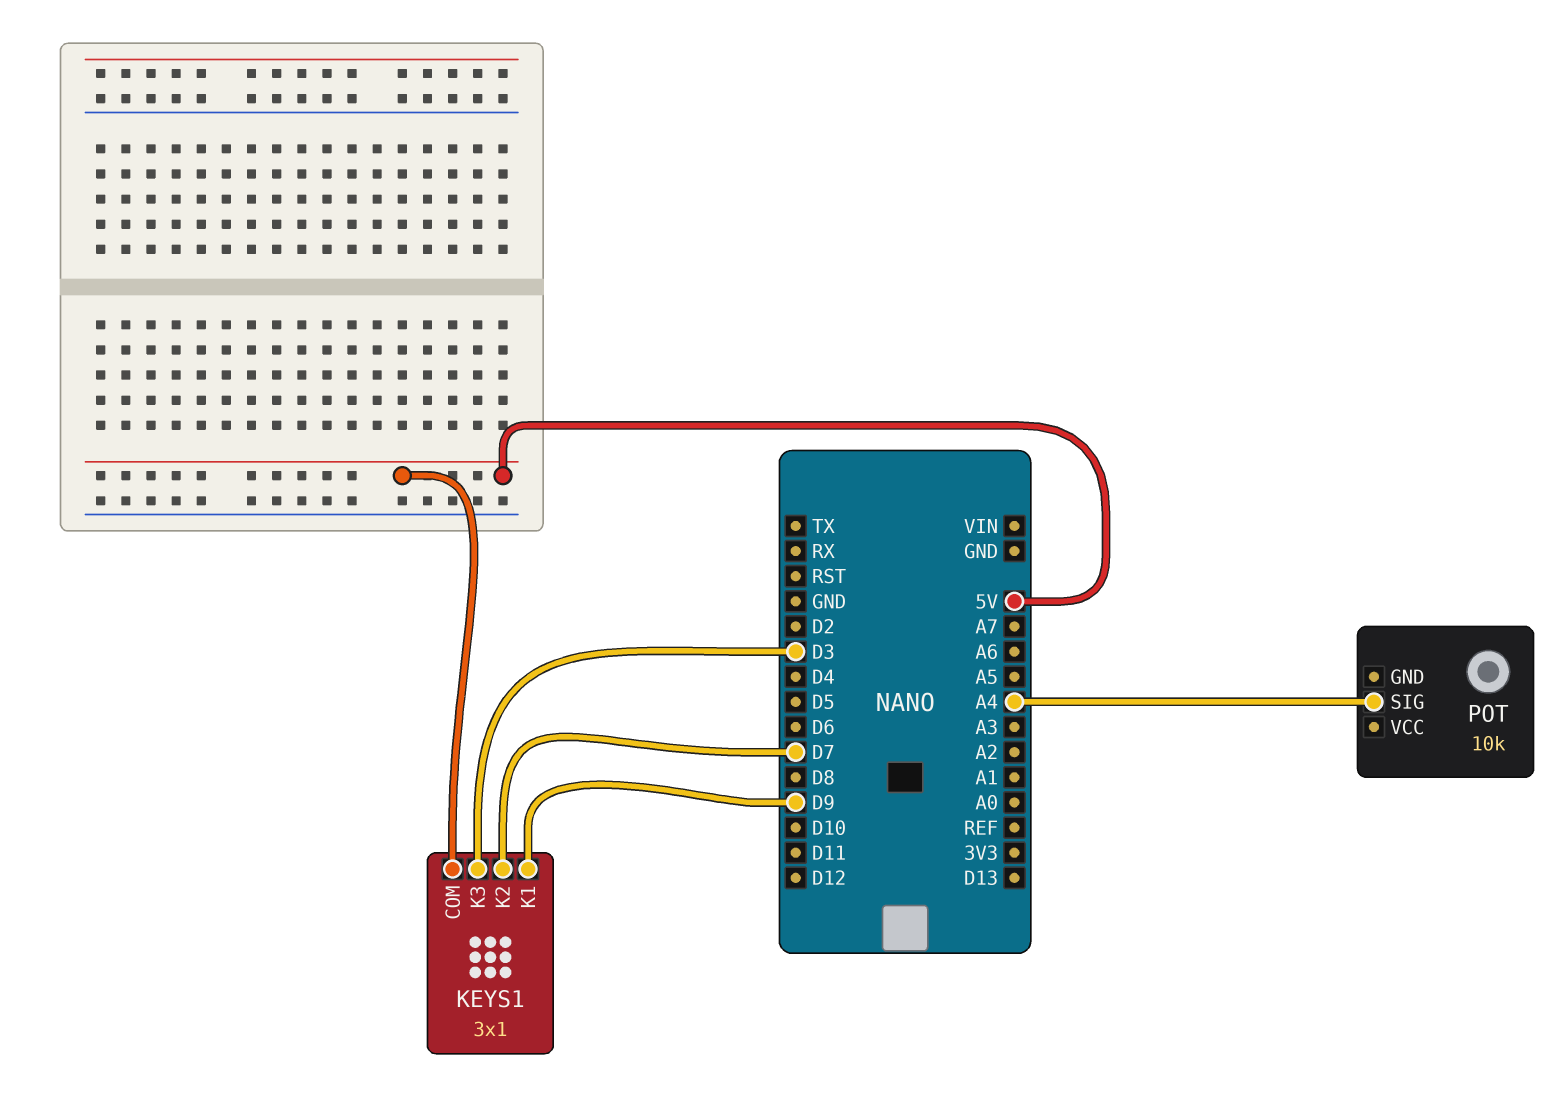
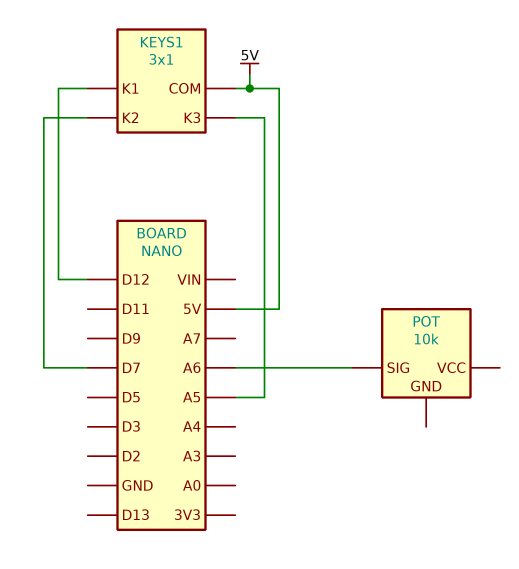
KEYS1 pin K1: D9 -> D12
KEYS1 pin K3: D3 -> A5
POT pin SIG: A4 -> A6

